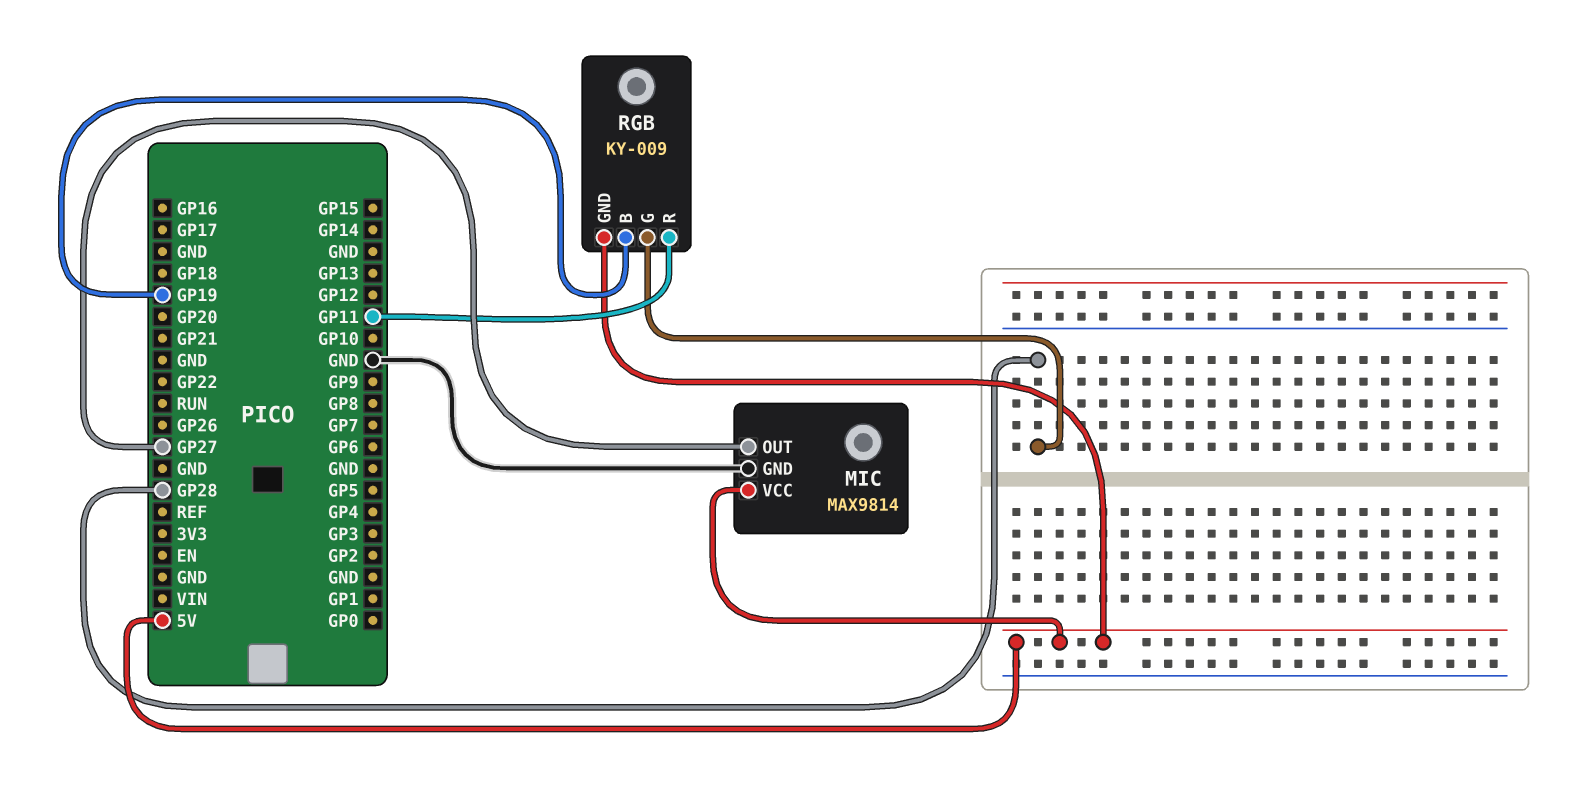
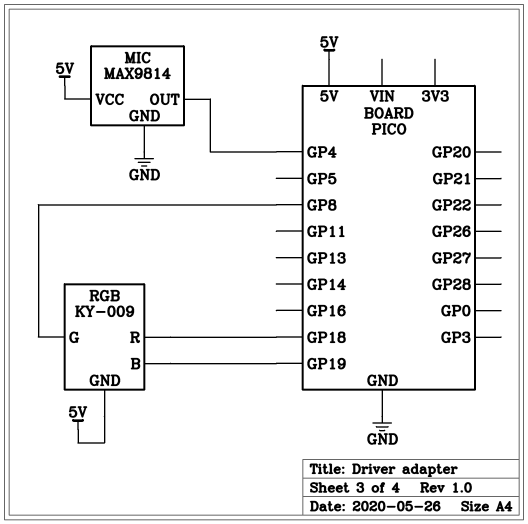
MIC pin OUT: GP27 -> GP4
RGB pin G: GP28 -> GP8
RGB pin R: GP11 -> GP18

